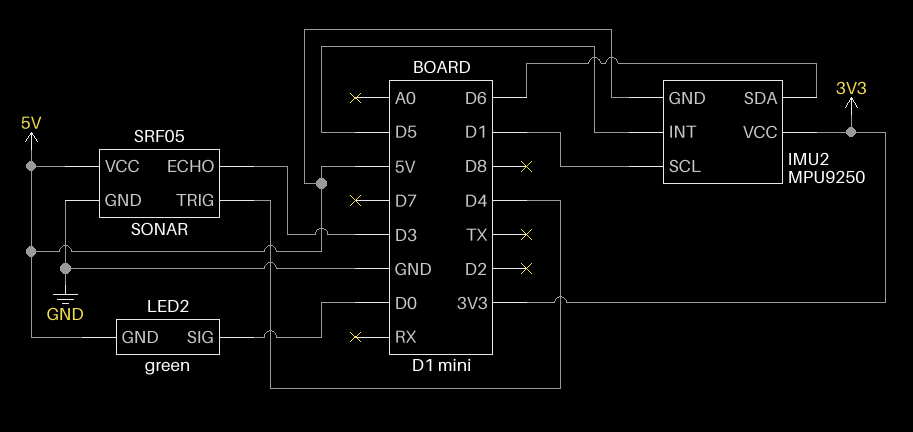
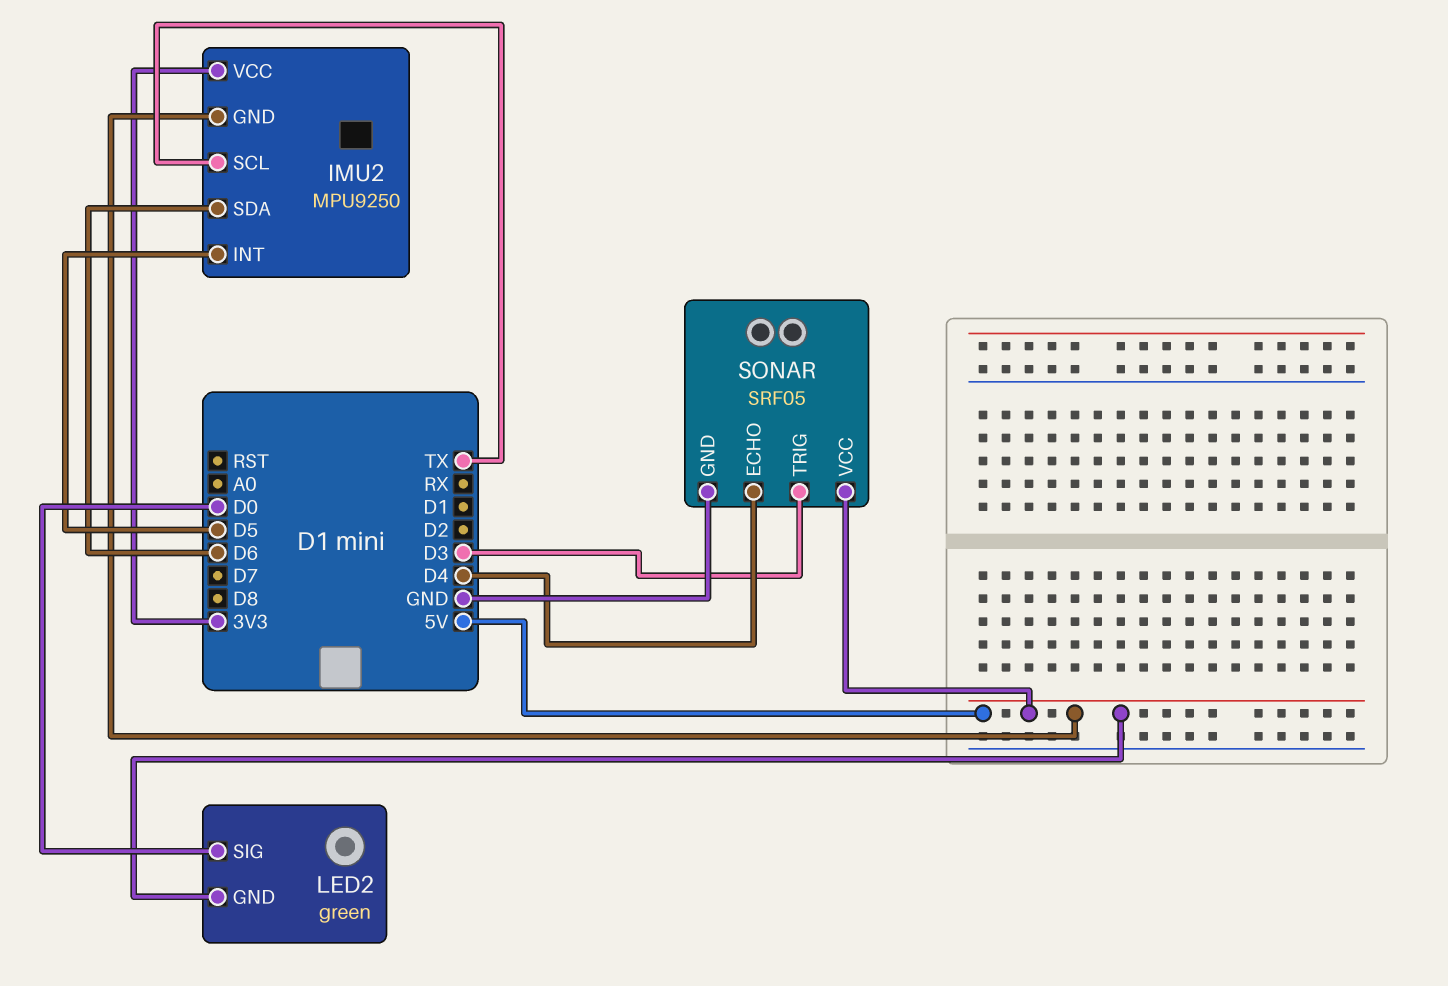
IMU2 pin SCL: D1 -> TX
SONAR pin ECHO: D3 -> D4
SONAR pin TRIG: D4 -> D3

